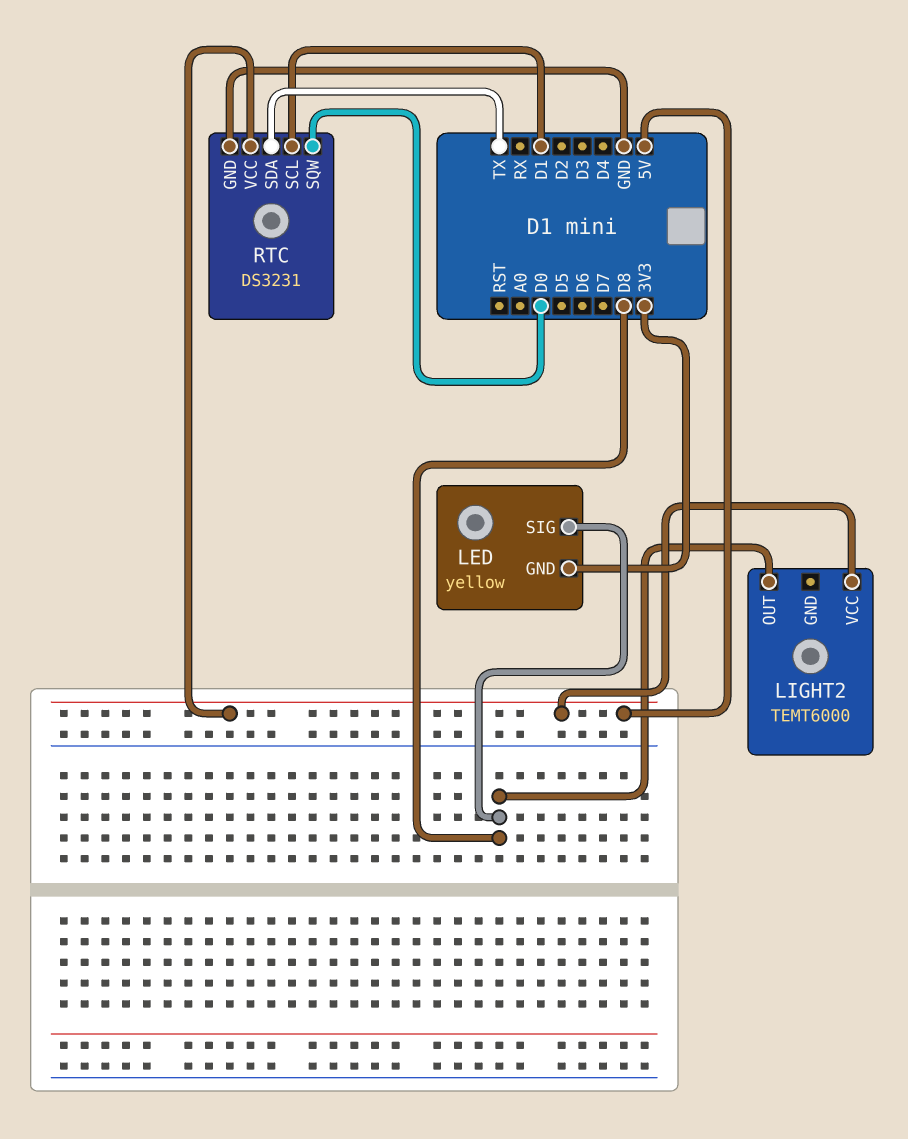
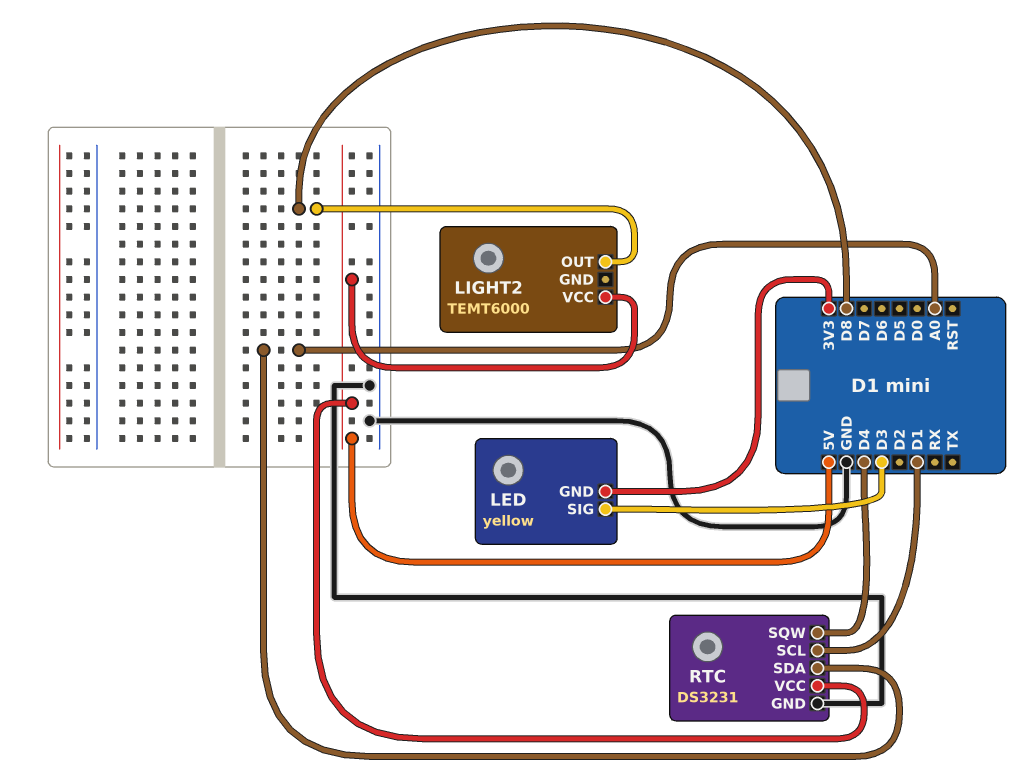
LED pin SIG: D8 -> D3
RTC pin SDA: TX -> A0
RTC pin SQW: D0 -> D4

